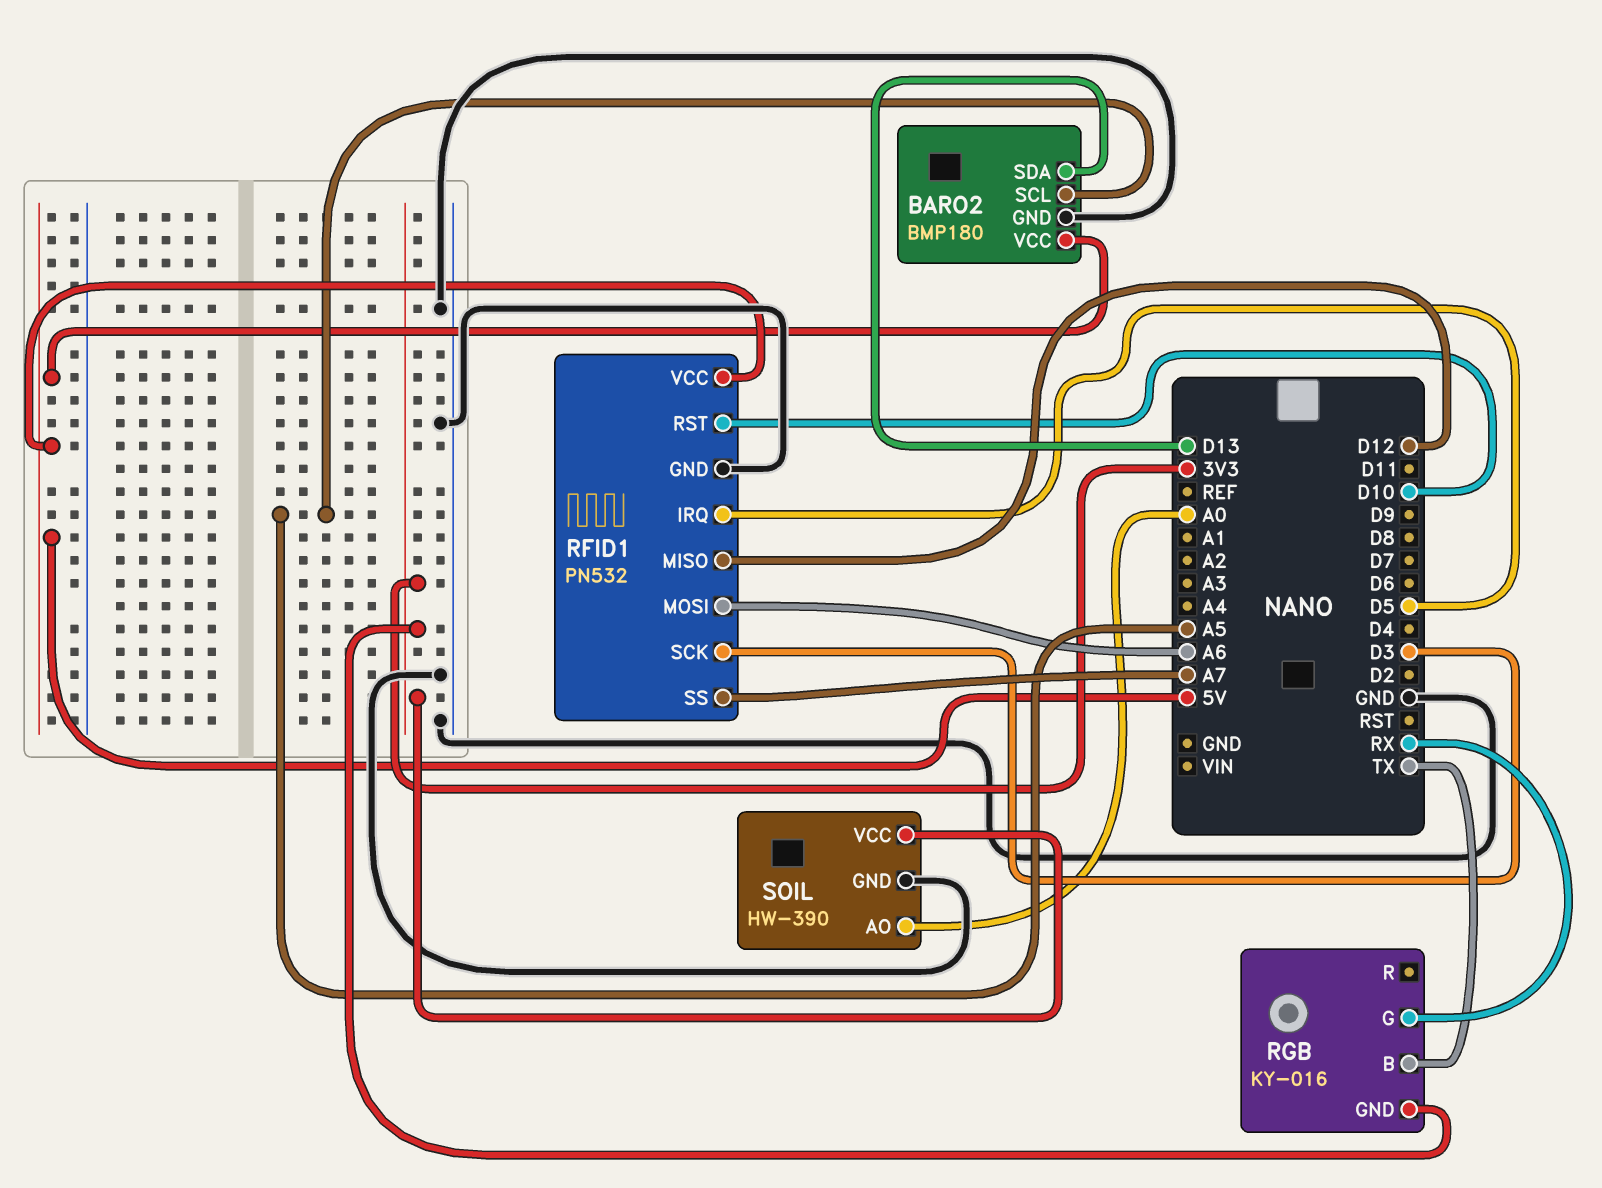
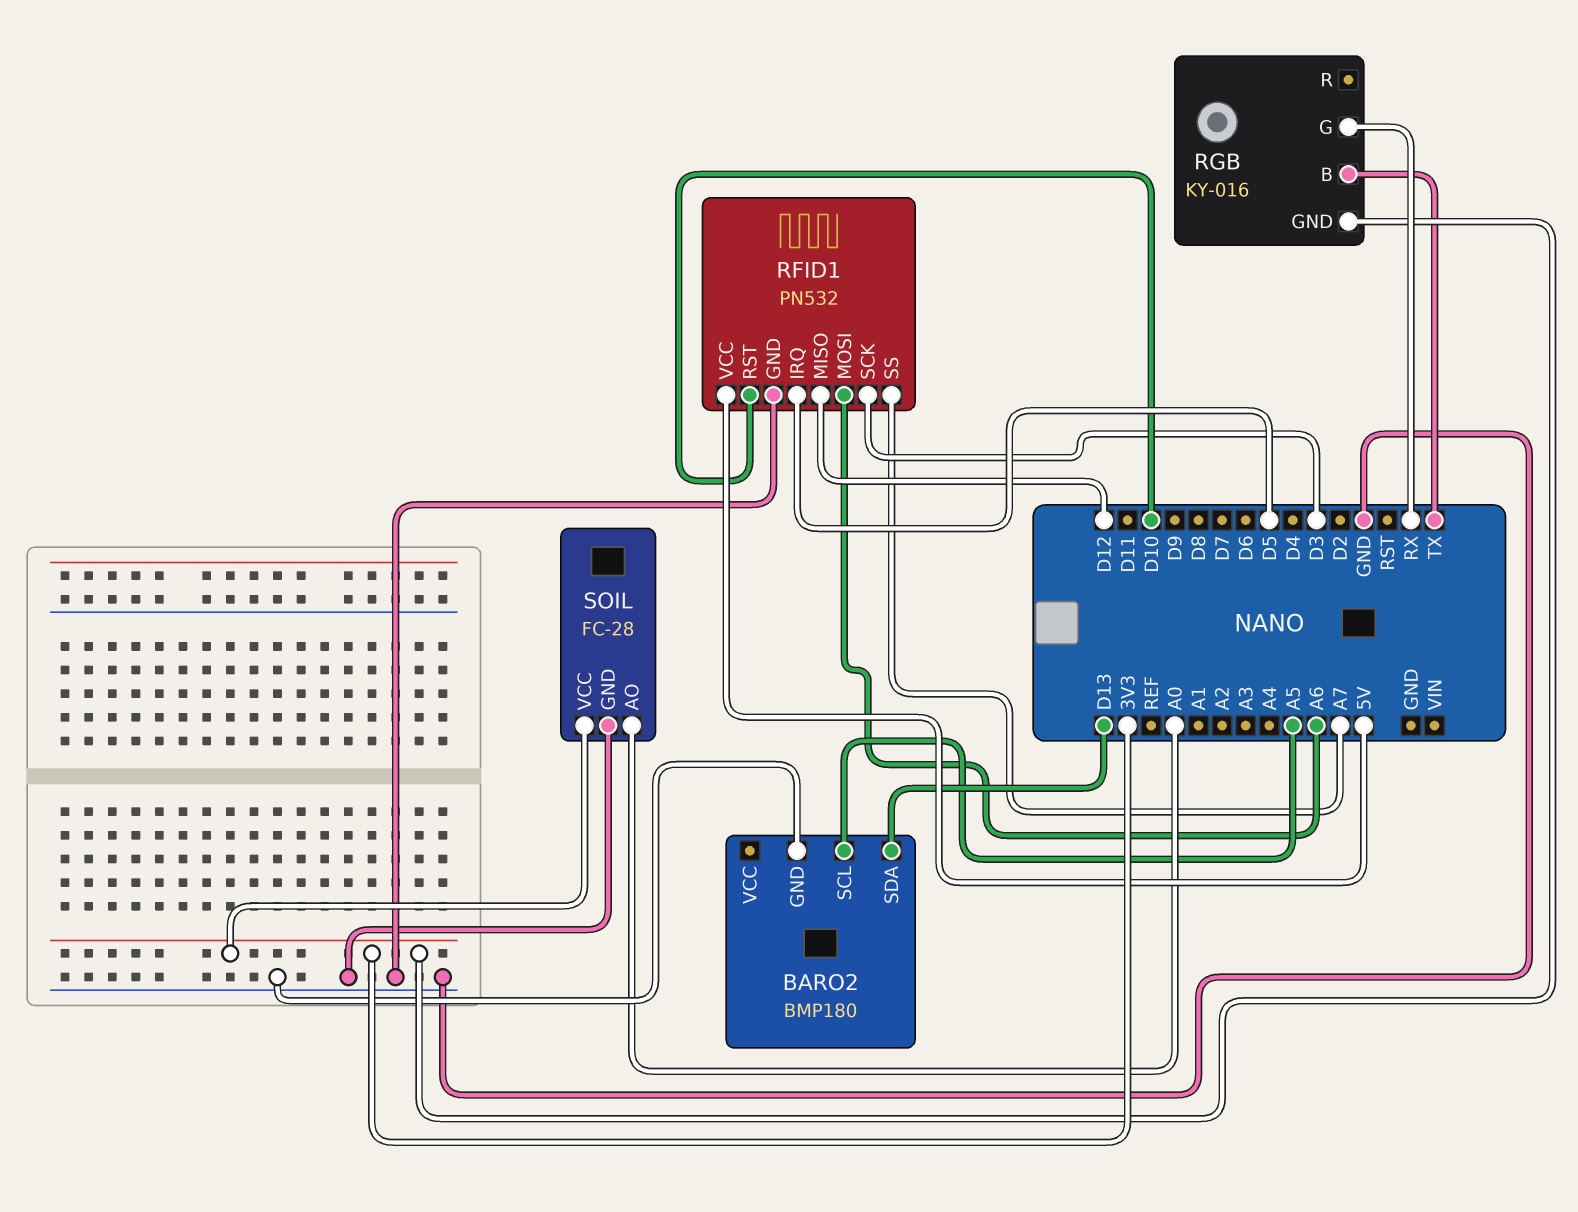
BARO2 pin VCC: 5V -> none
SOIL: HW-390 -> FC-28

